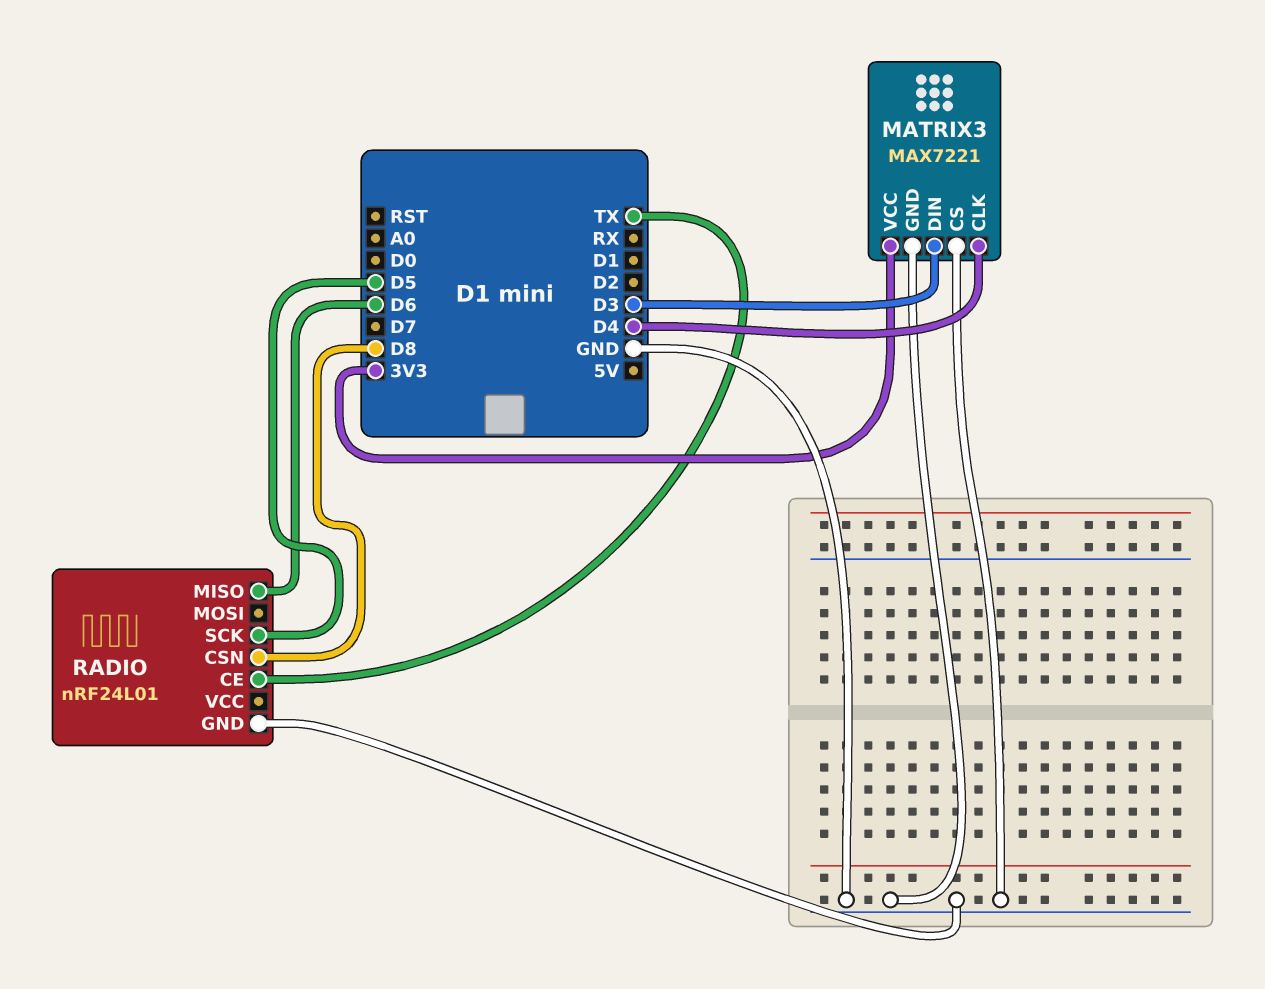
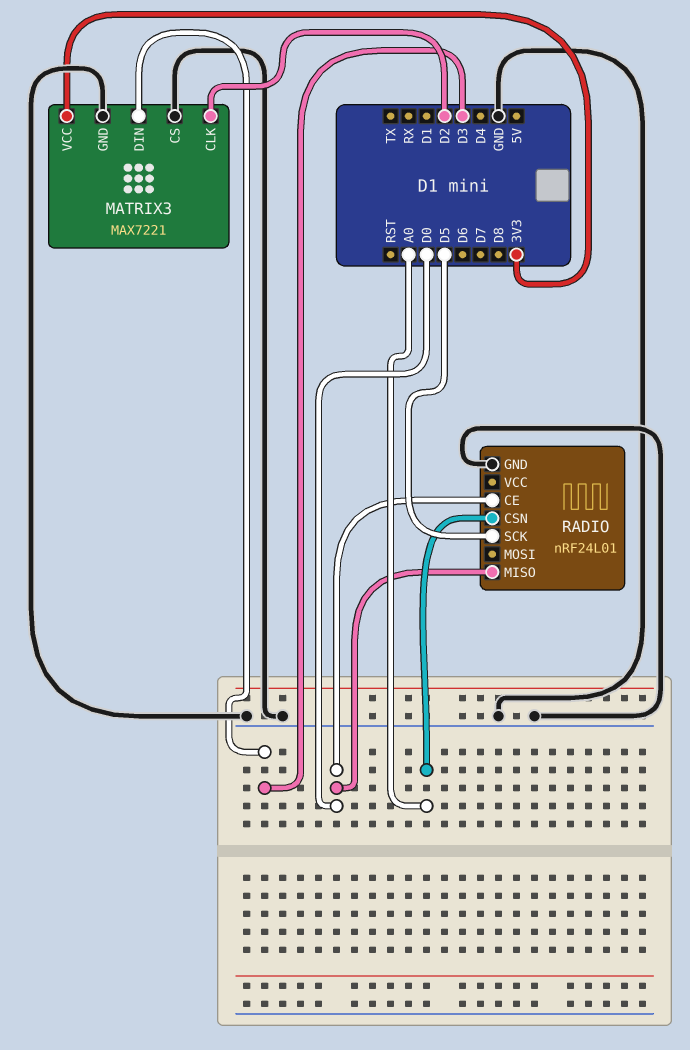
MATRIX3 pin CLK: D4 -> D2
RADIO pin CE: TX -> D0
RADIO pin CSN: D8 -> A0
RADIO pin MISO: D6 -> D0

